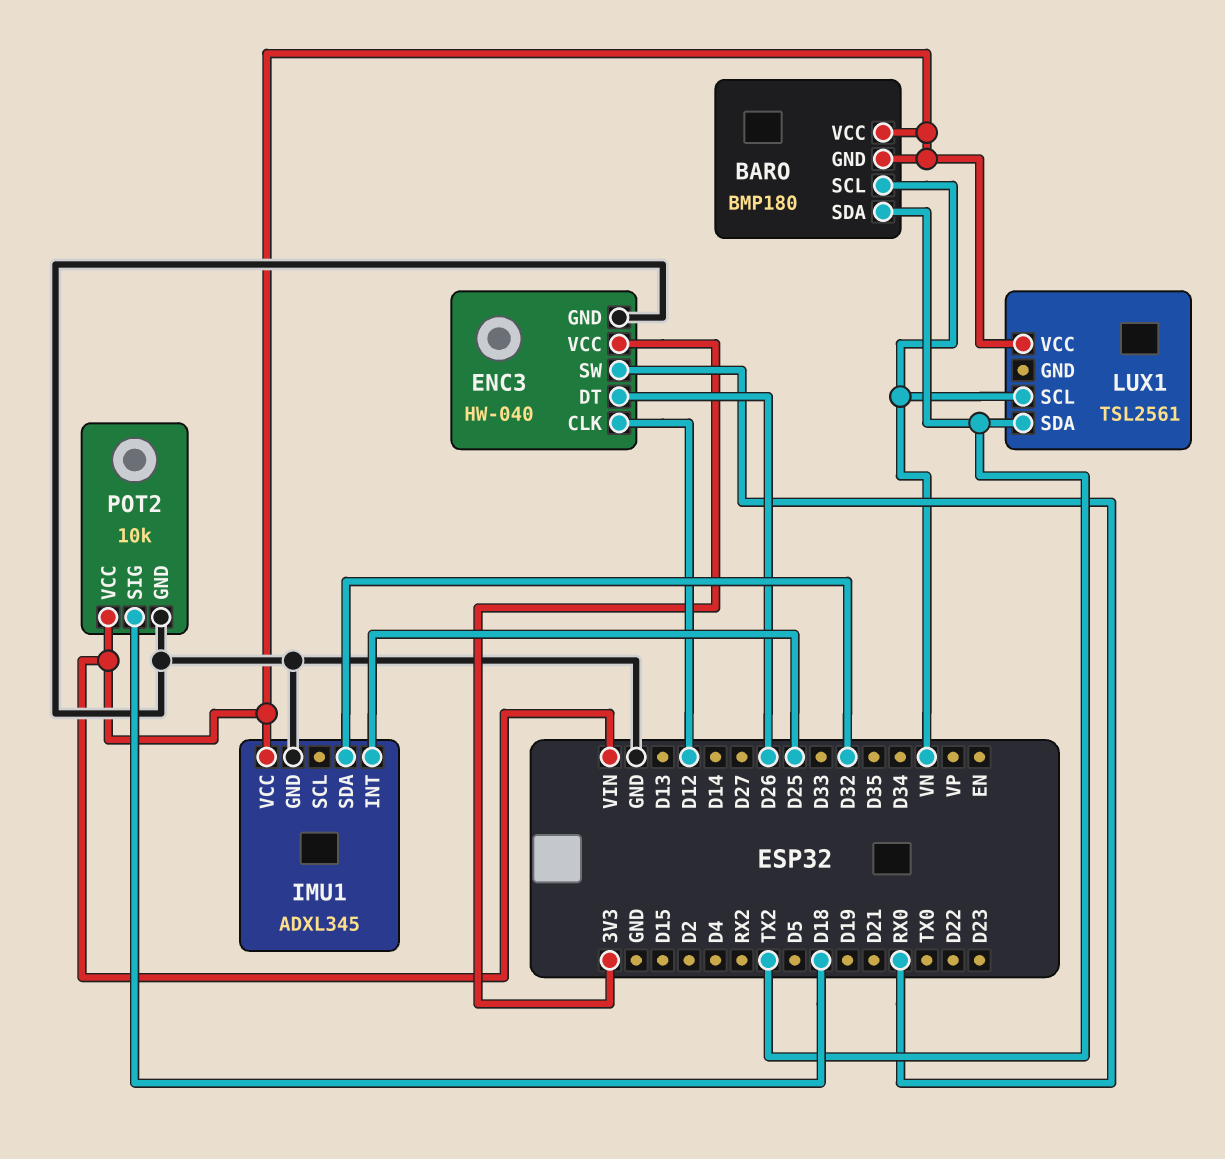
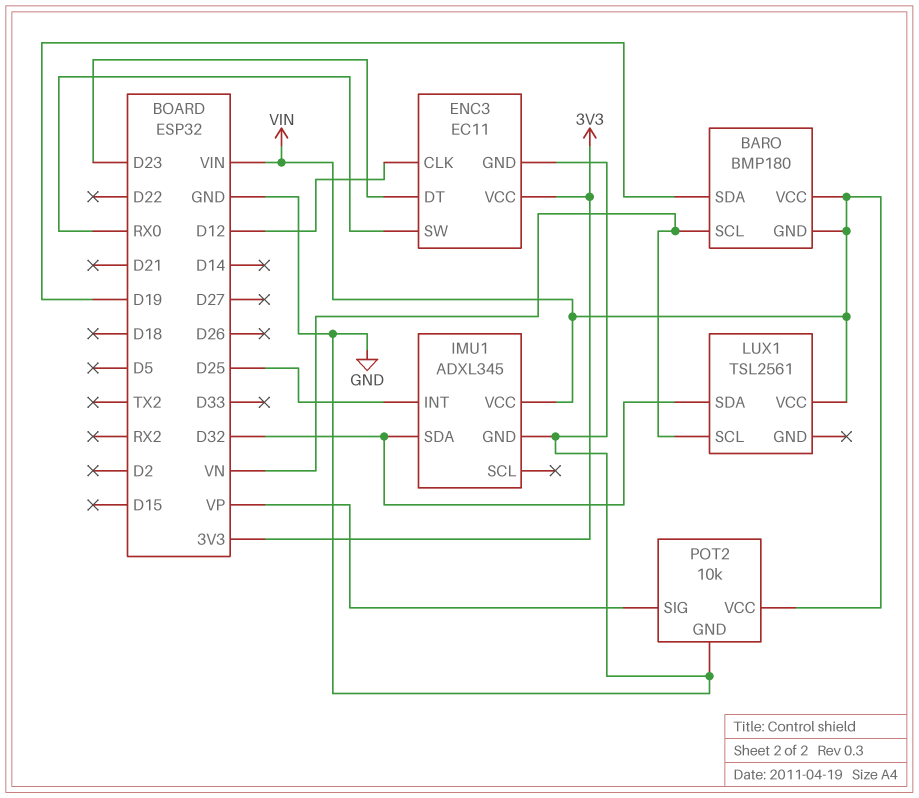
BARO pin SDA: TX2 -> D19
ENC3: HW-040 -> EC11
ENC3 pin DT: D26 -> D23
LUX1 pin SDA: TX2 -> D32
POT2 pin SIG: D18 -> VP

